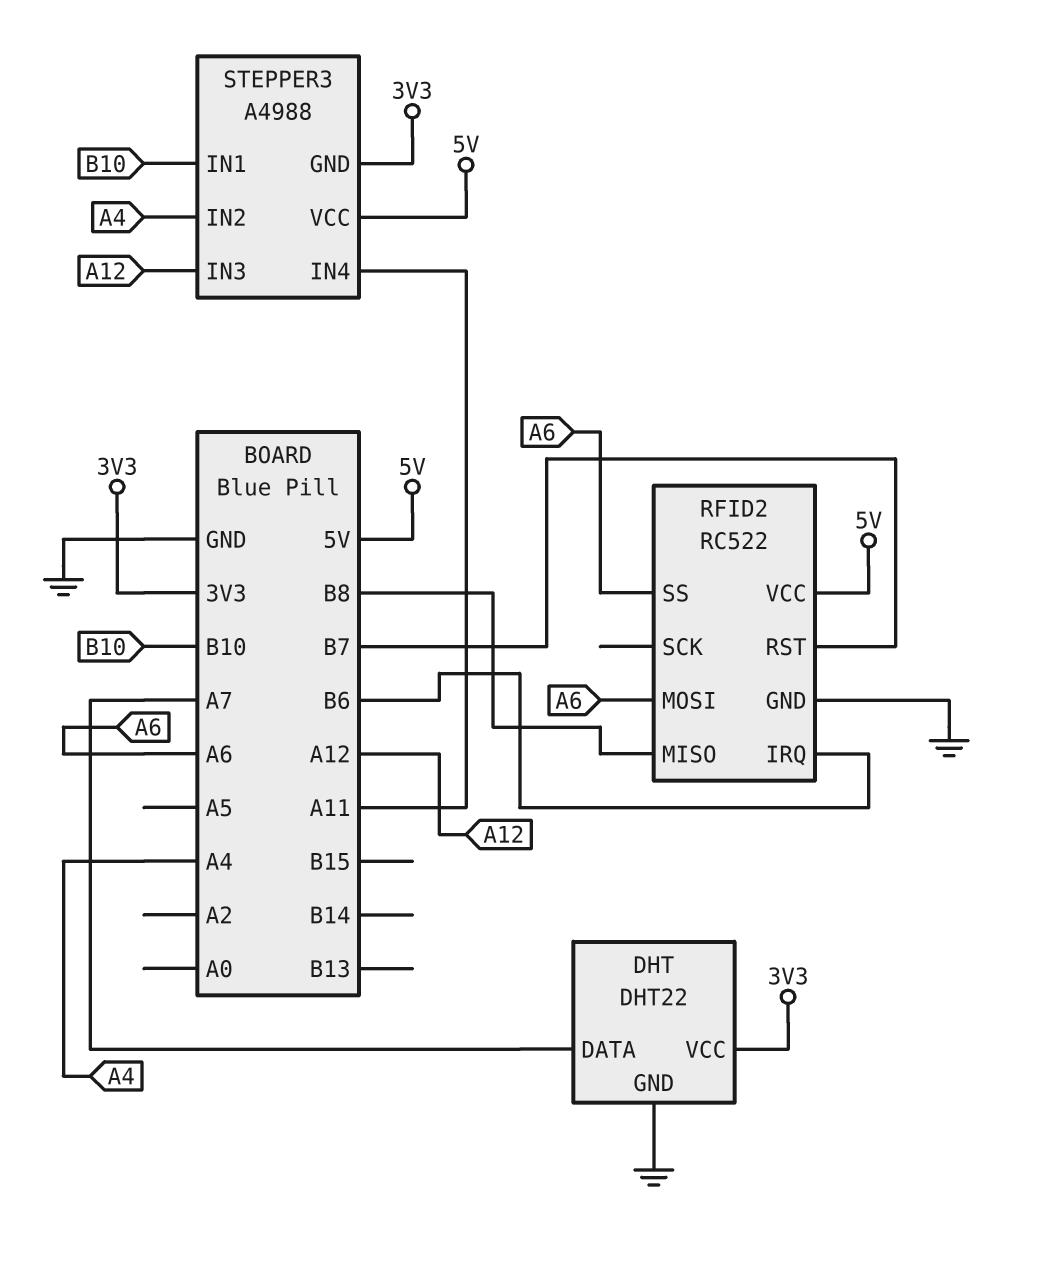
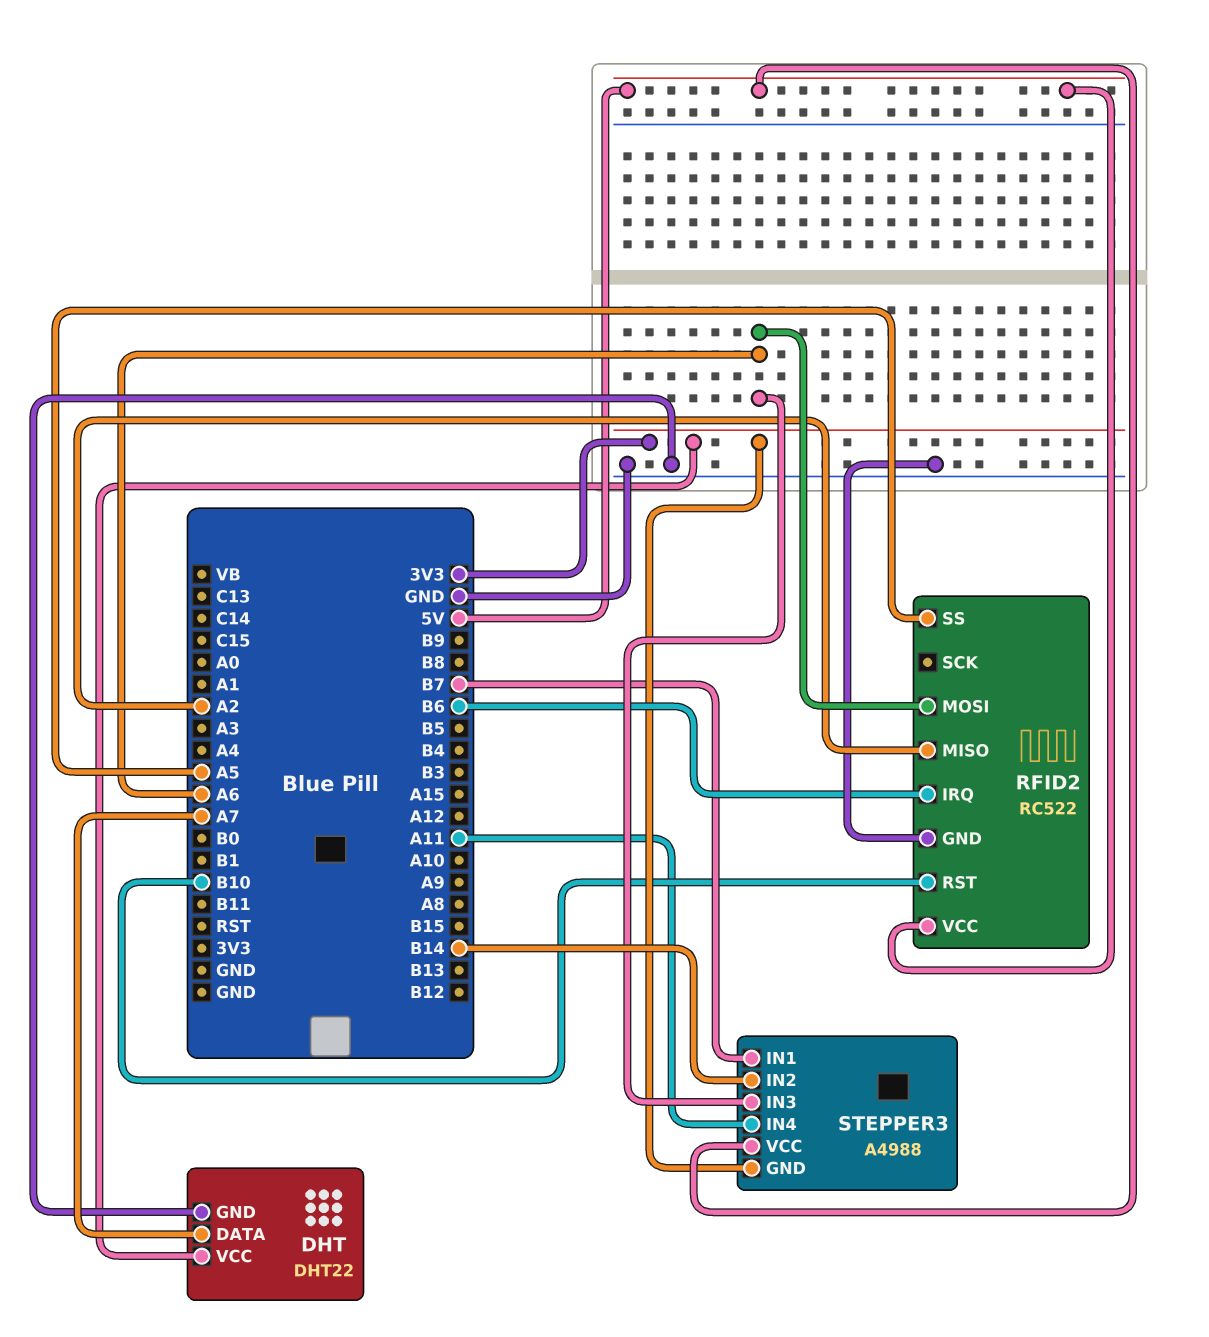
RFID2 pin MISO: B8 -> A2
RFID2 pin RST: B7 -> B10
RFID2 pin SS: A6 -> A5
STEPPER3 pin IN1: B10 -> B7
STEPPER3 pin IN2: A4 -> B14
STEPPER3 pin IN3: A12 -> A6

